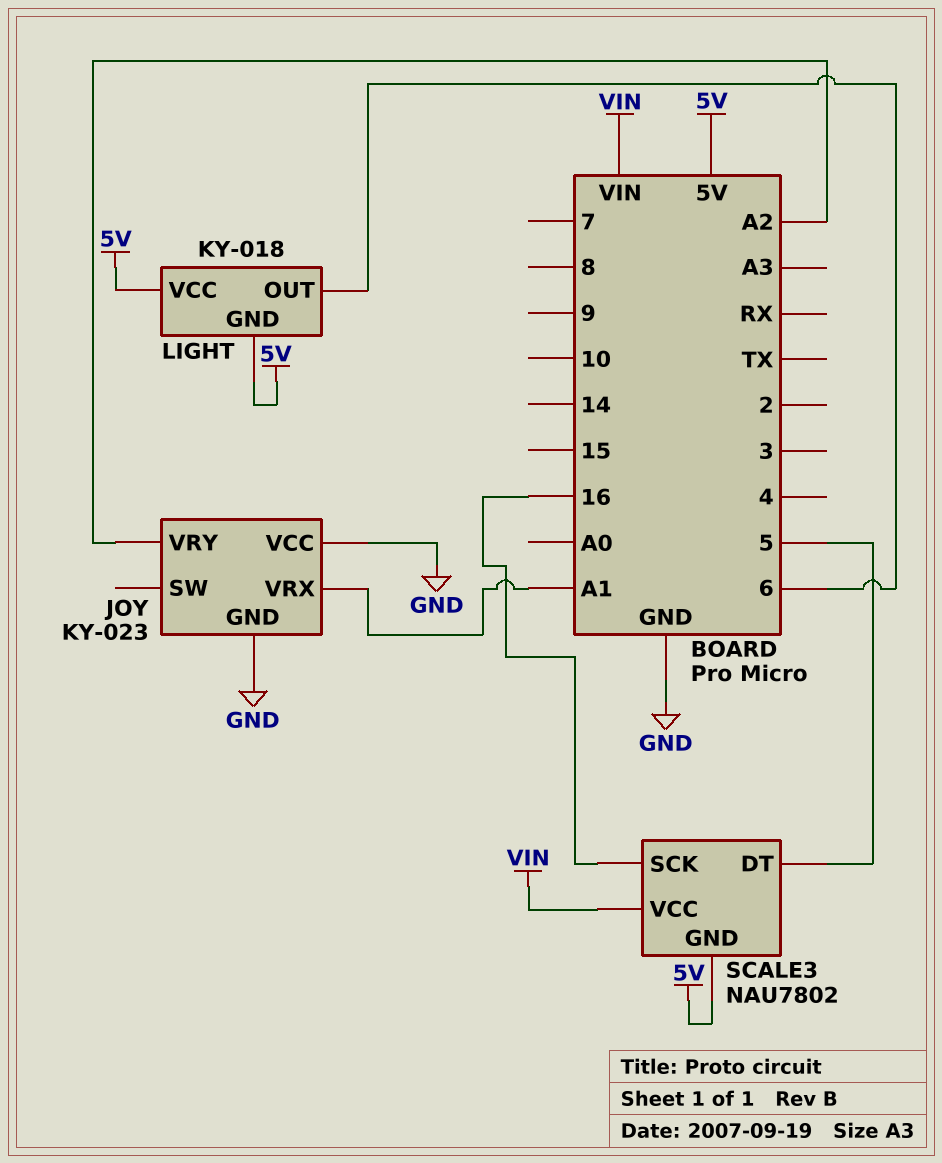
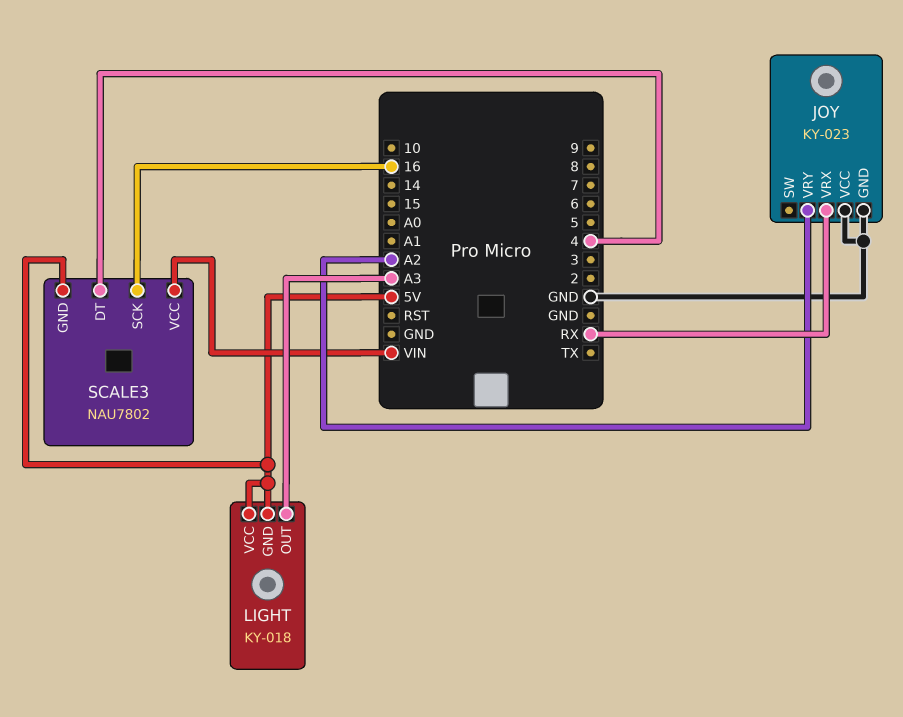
JOY pin VRX: A1 -> RX
LIGHT pin OUT: 6 -> A3
SCALE3 pin DT: 5 -> 4

